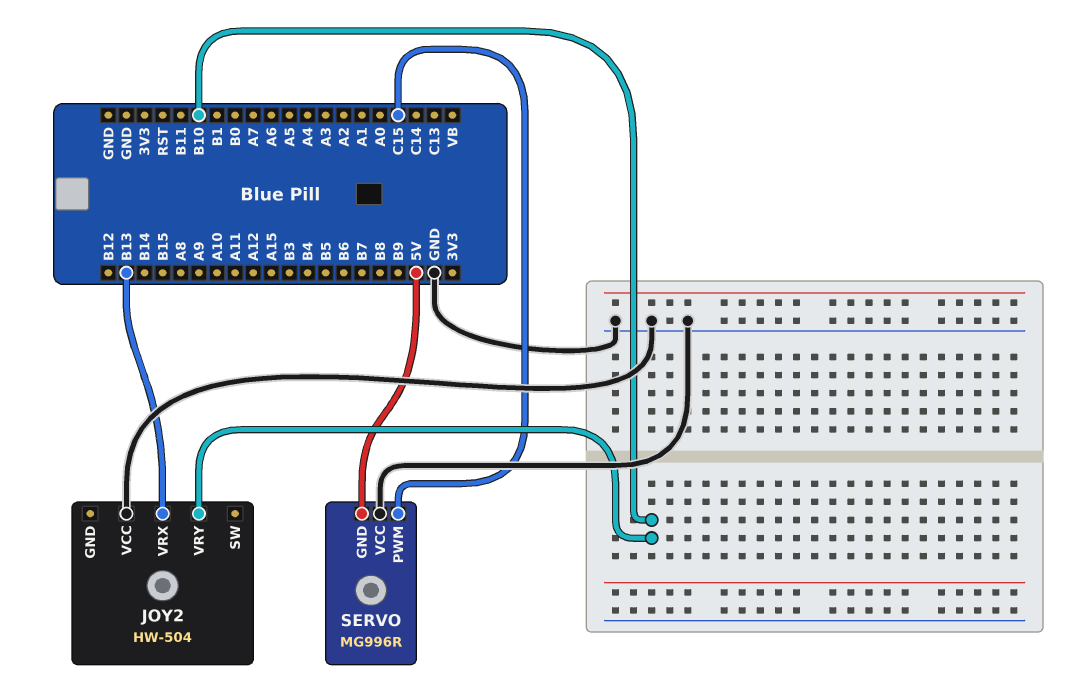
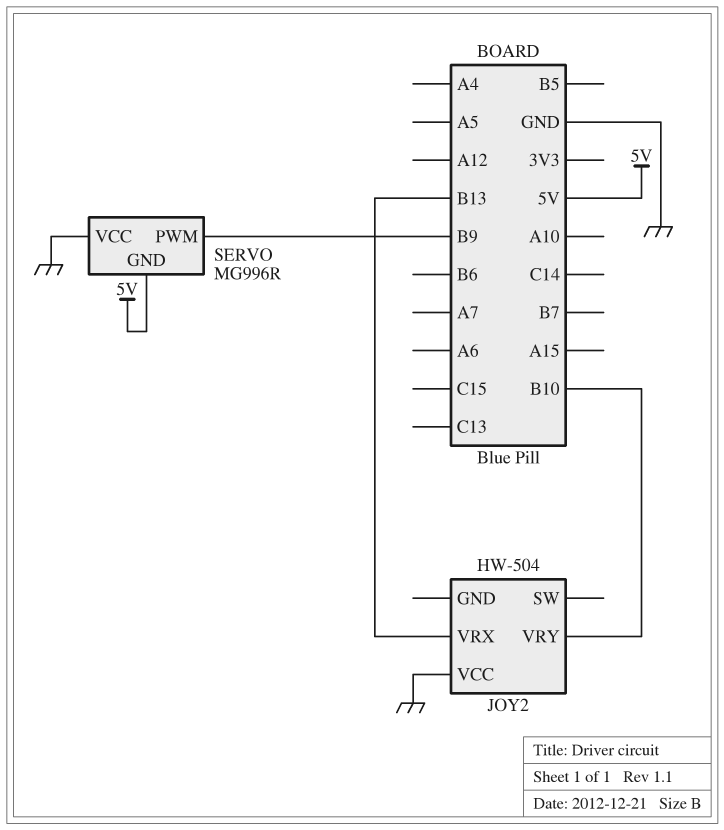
SERVO pin PWM: C15 -> B9

